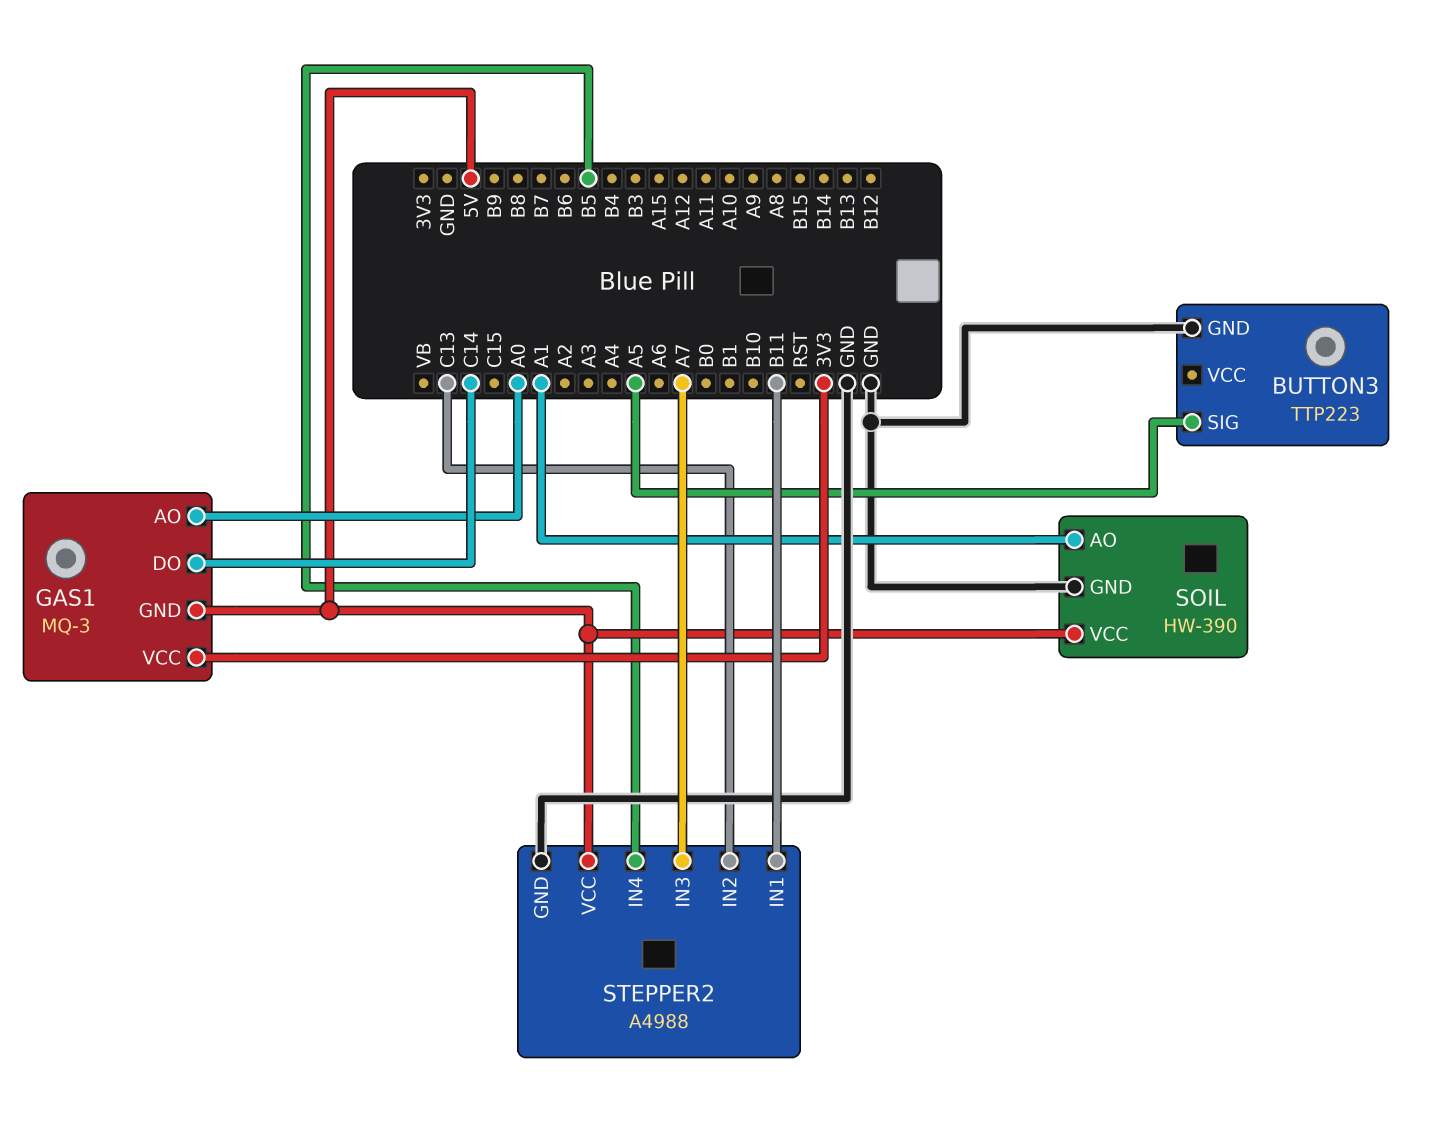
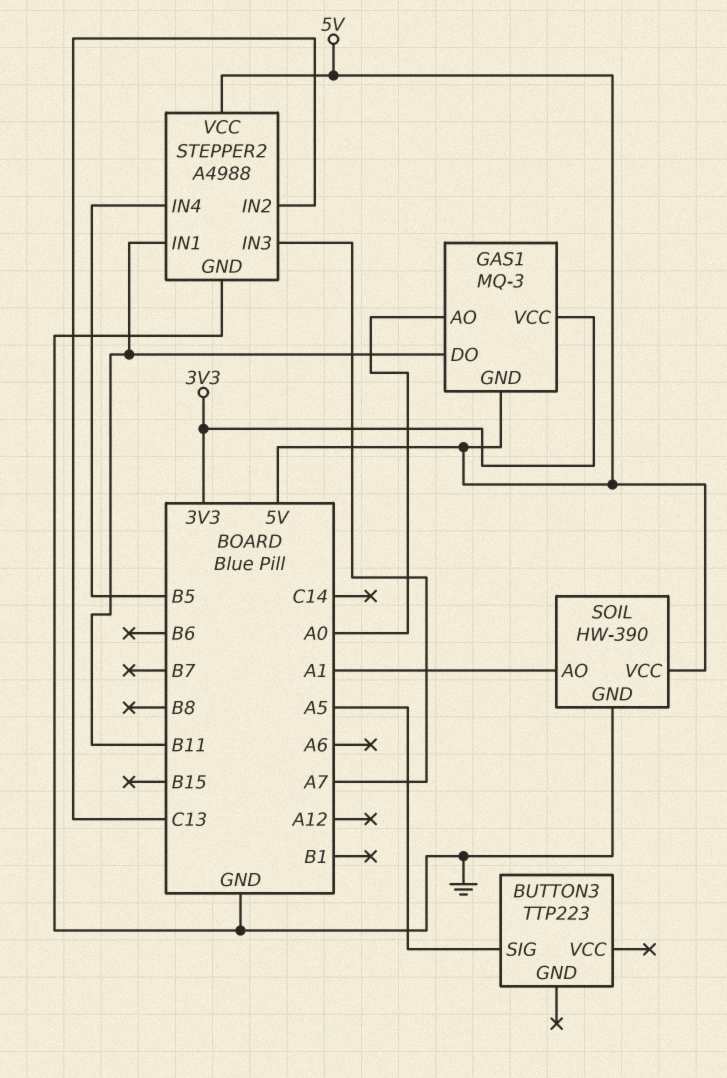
BUTTON3 pin GND: GND -> none
GAS1 pin DO: C14 -> B11

